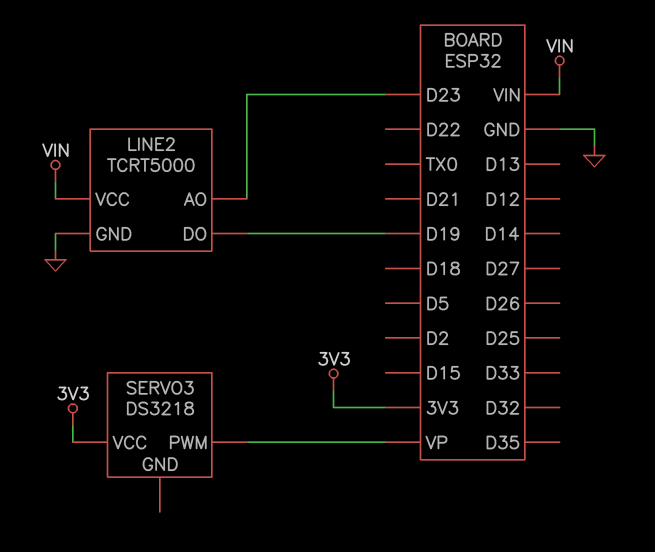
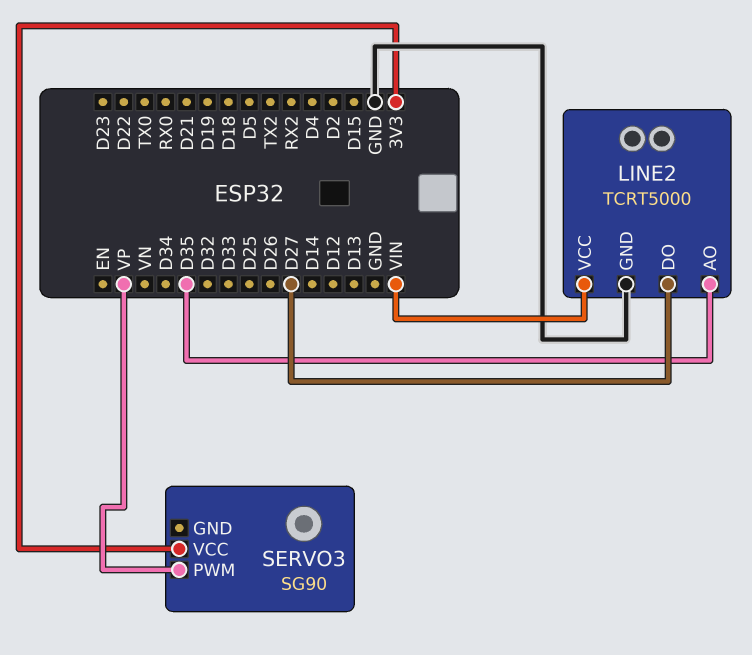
LINE2 pin AO: D23 -> D35
LINE2 pin DO: D19 -> D27
SERVO3: DS3218 -> SG90

